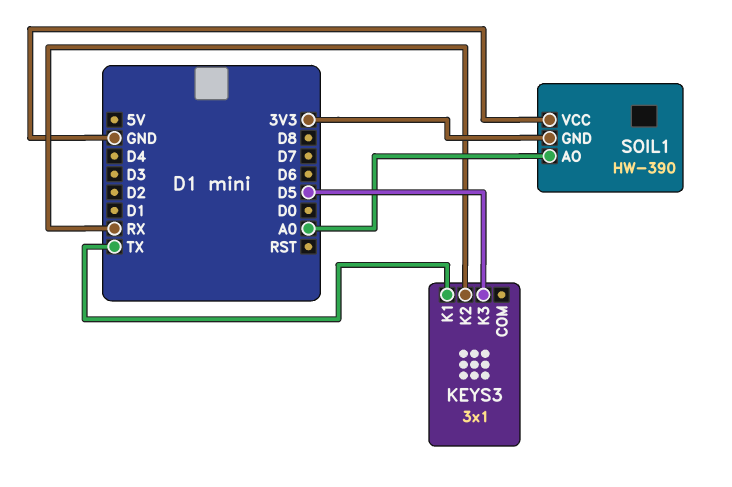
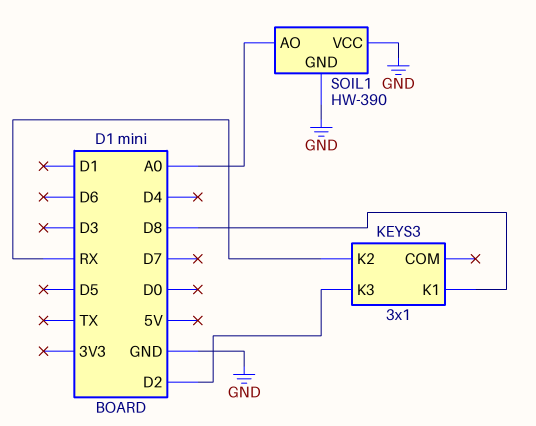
KEYS3 pin K1: TX -> D8
KEYS3 pin K3: D5 -> D2
SOIL1 pin GND: 3V3 -> GND

